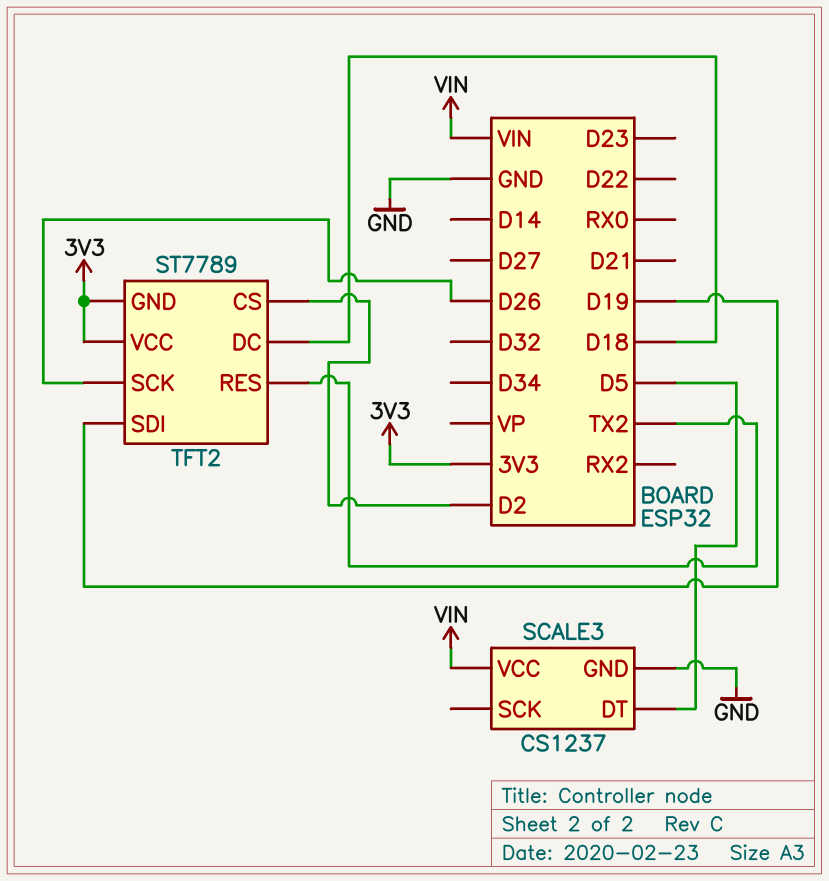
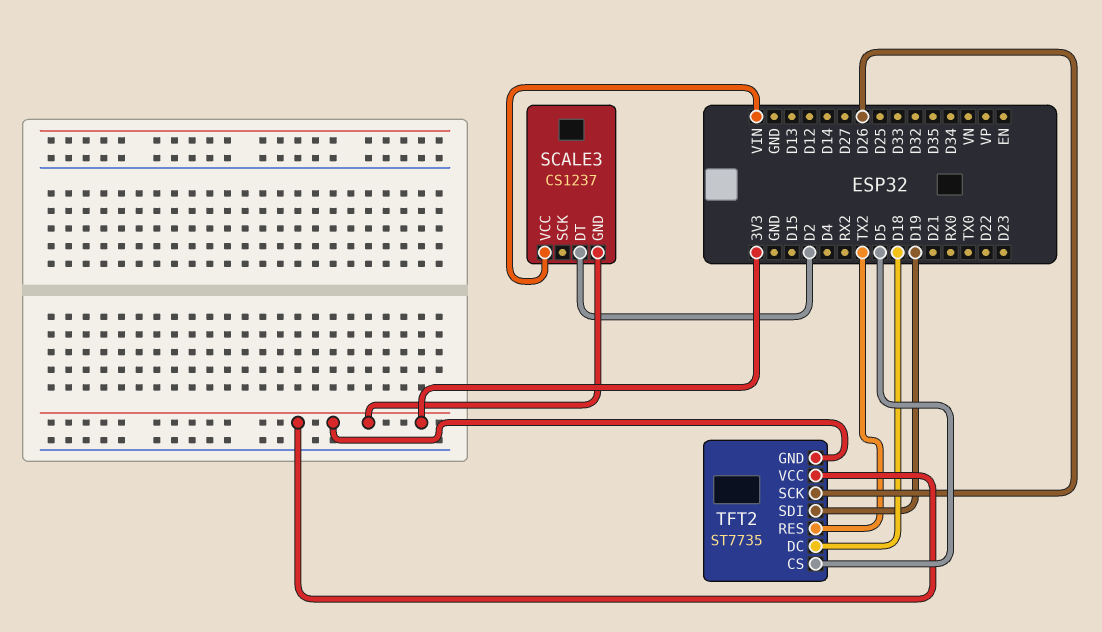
SCALE3 pin DT: D5 -> D2
SCALE3 pin GND: GND -> 3V3
TFT2: ST7789 -> ST7735
TFT2 pin CS: D2 -> D5

